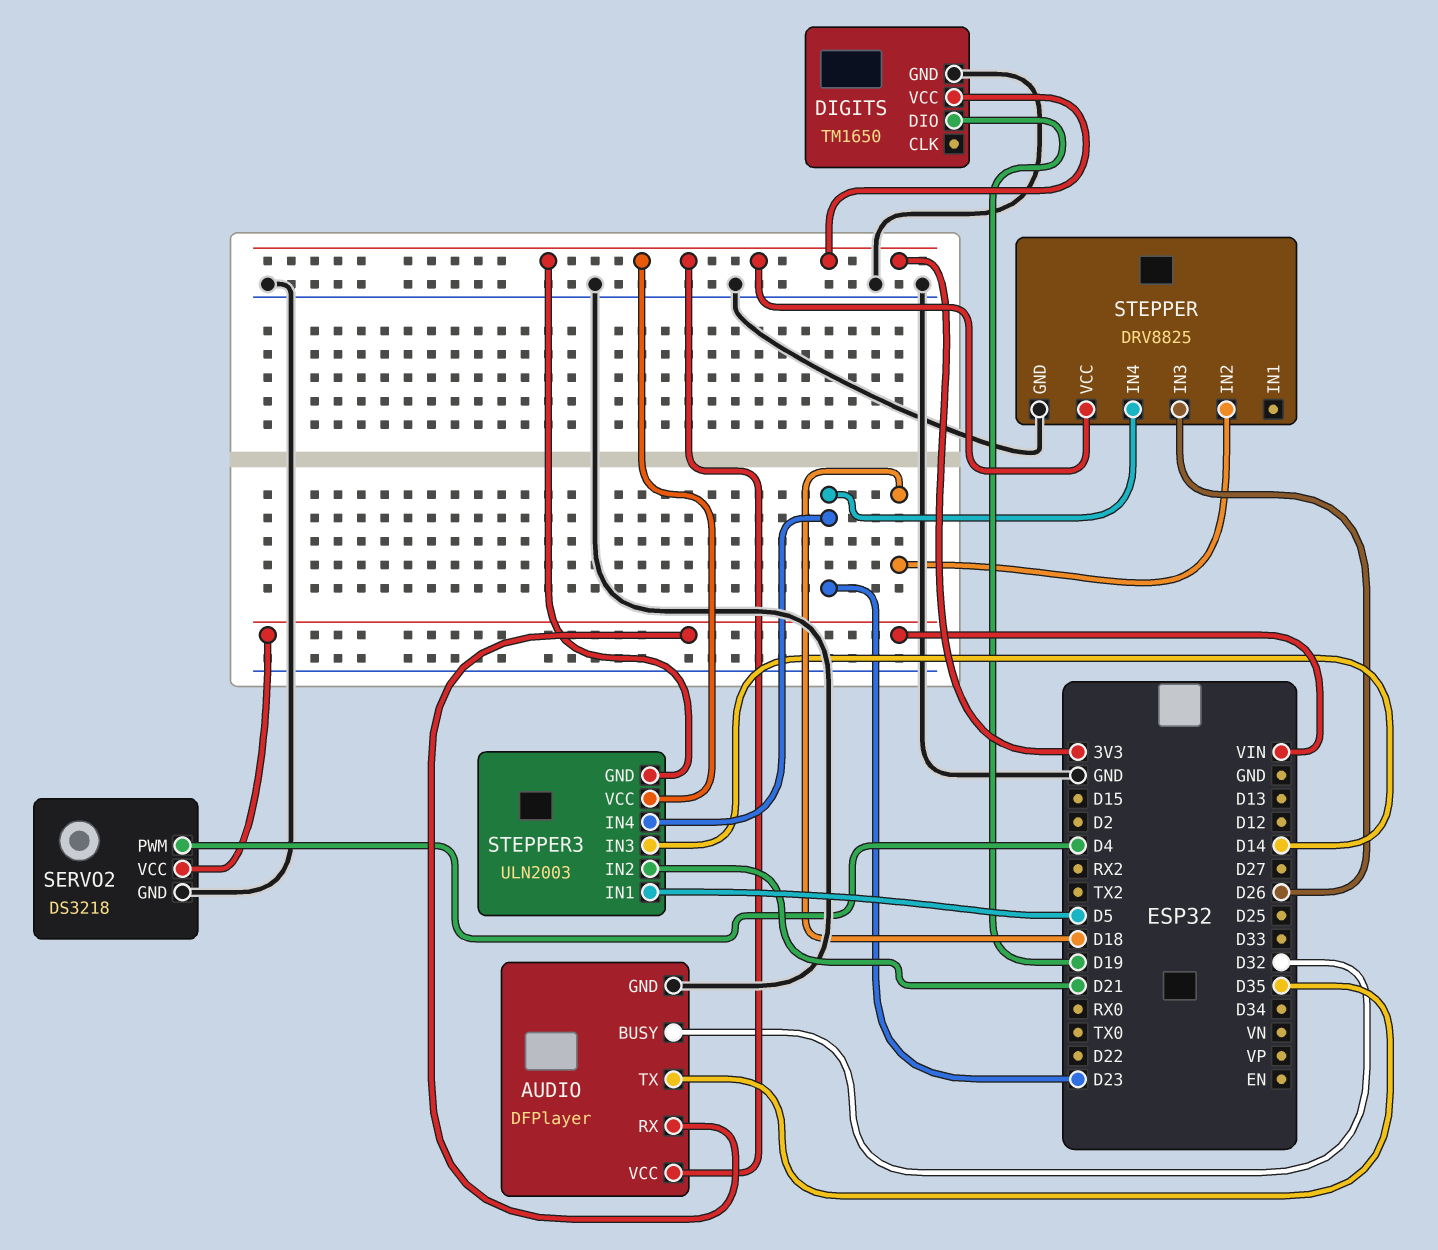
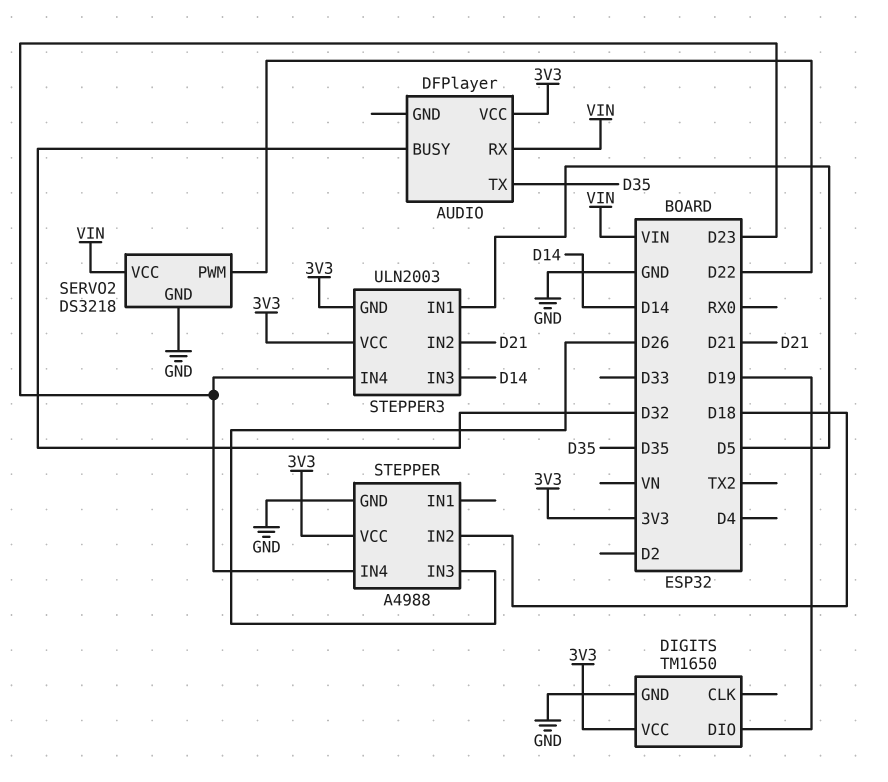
AUDIO pin GND: GND -> none
SERVO2 pin PWM: D4 -> D22
STEPPER: DRV8825 -> A4988

